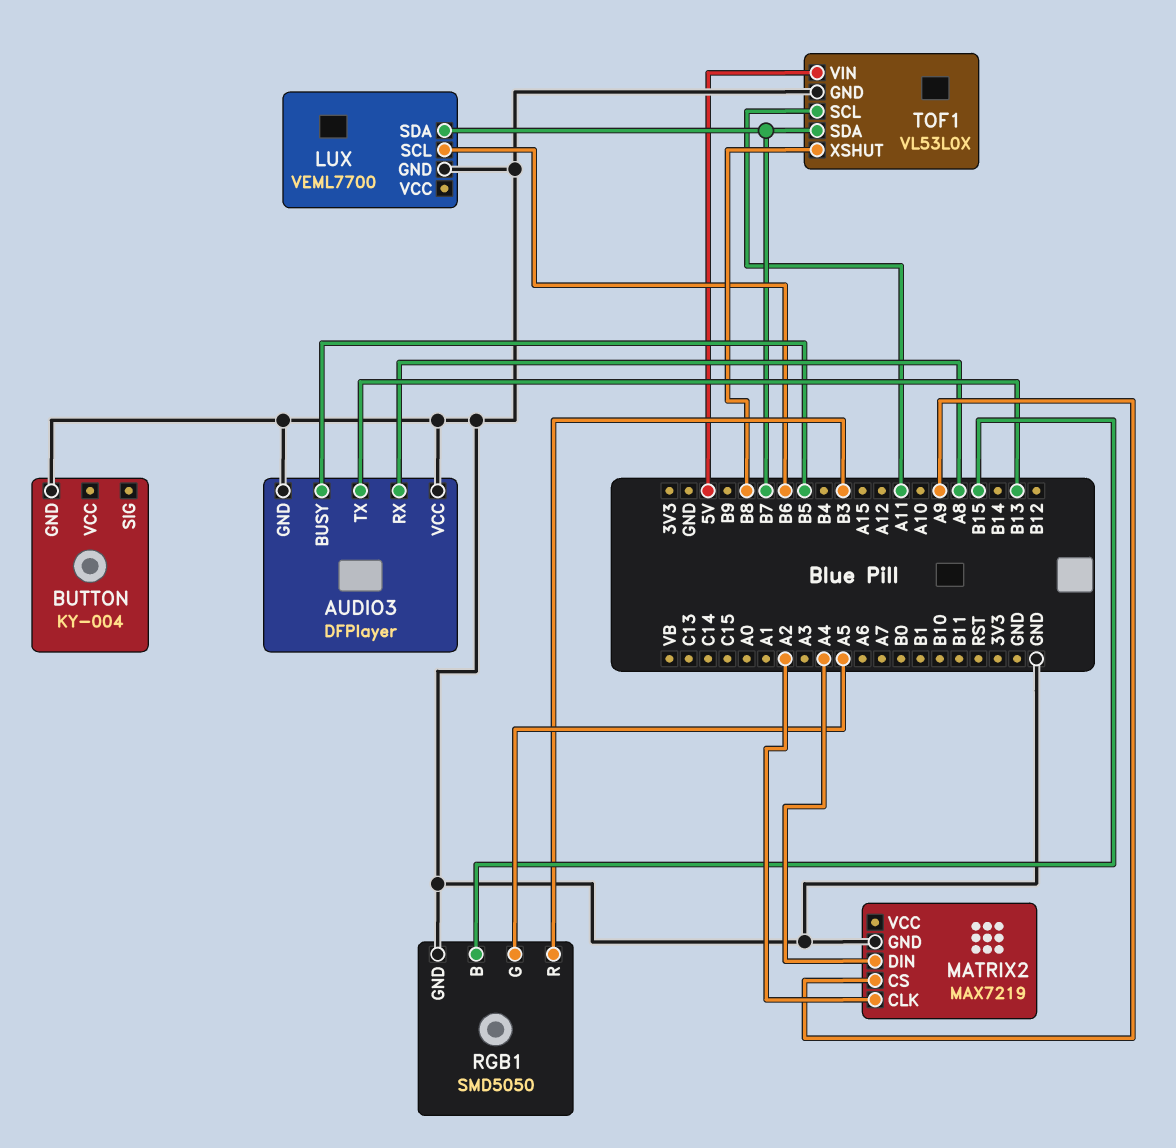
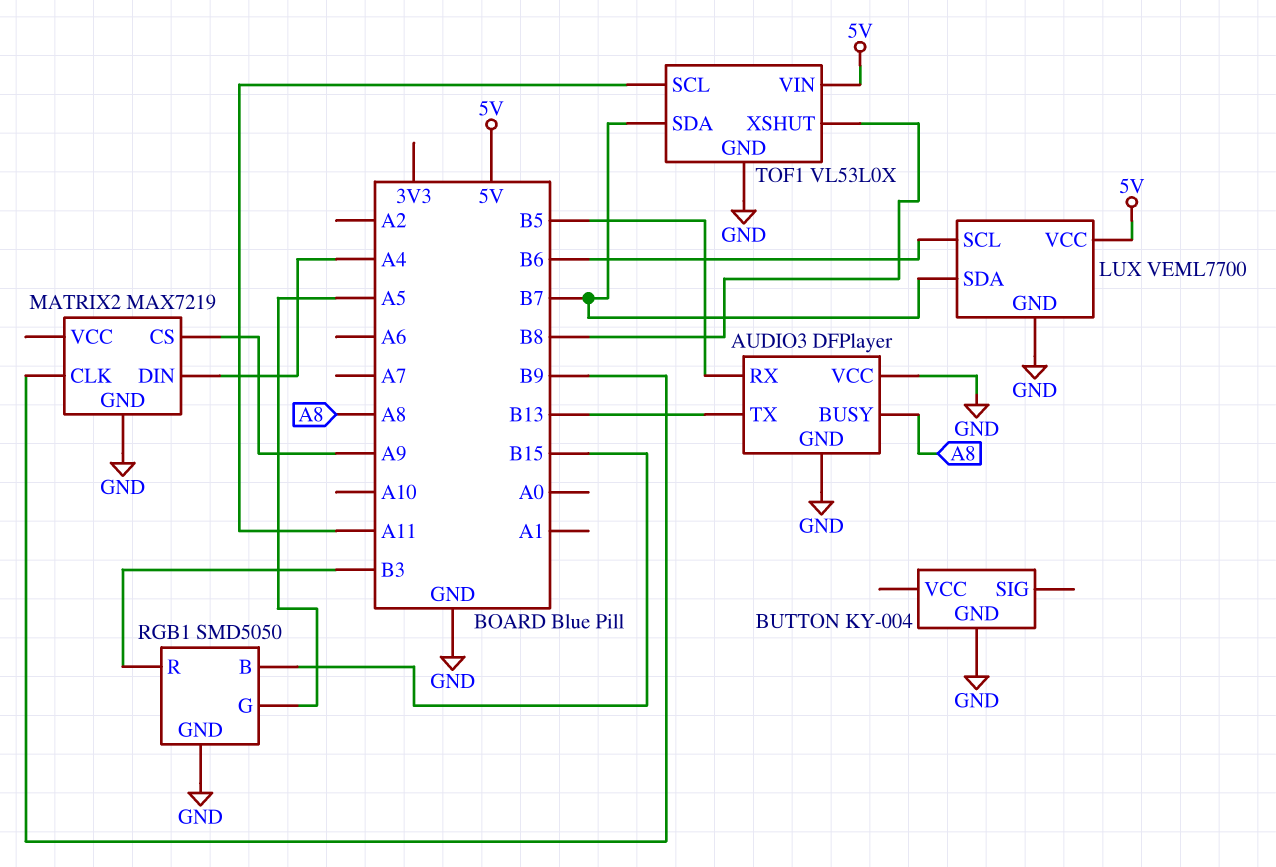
AUDIO3 pin BUSY: B5 -> A8
AUDIO3 pin RX: A8 -> B5
LUX pin VCC: none -> 5V
MATRIX2 pin CLK: A2 -> B9

